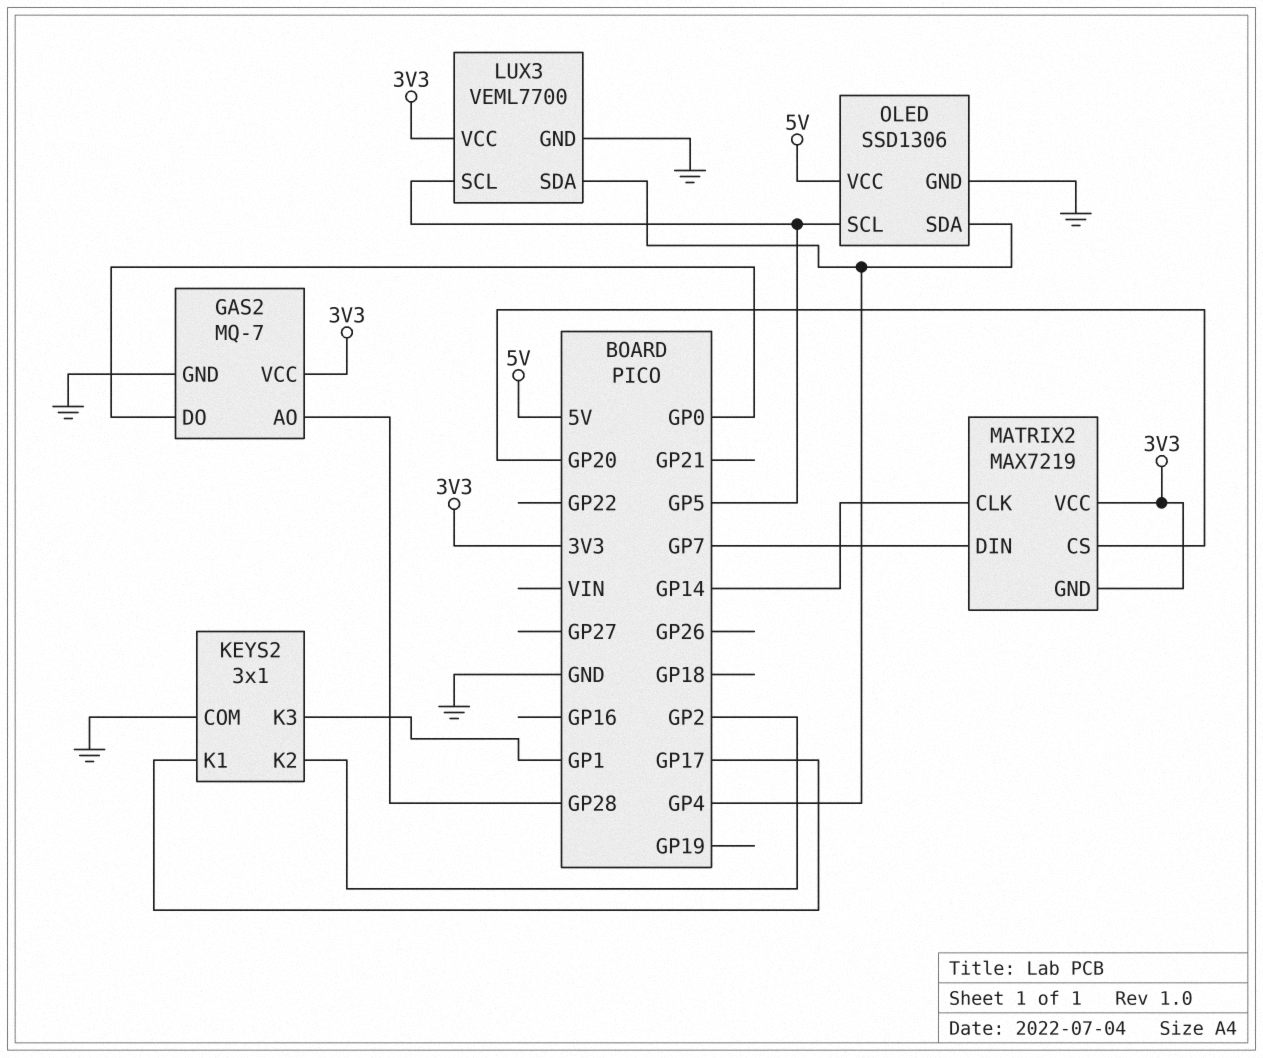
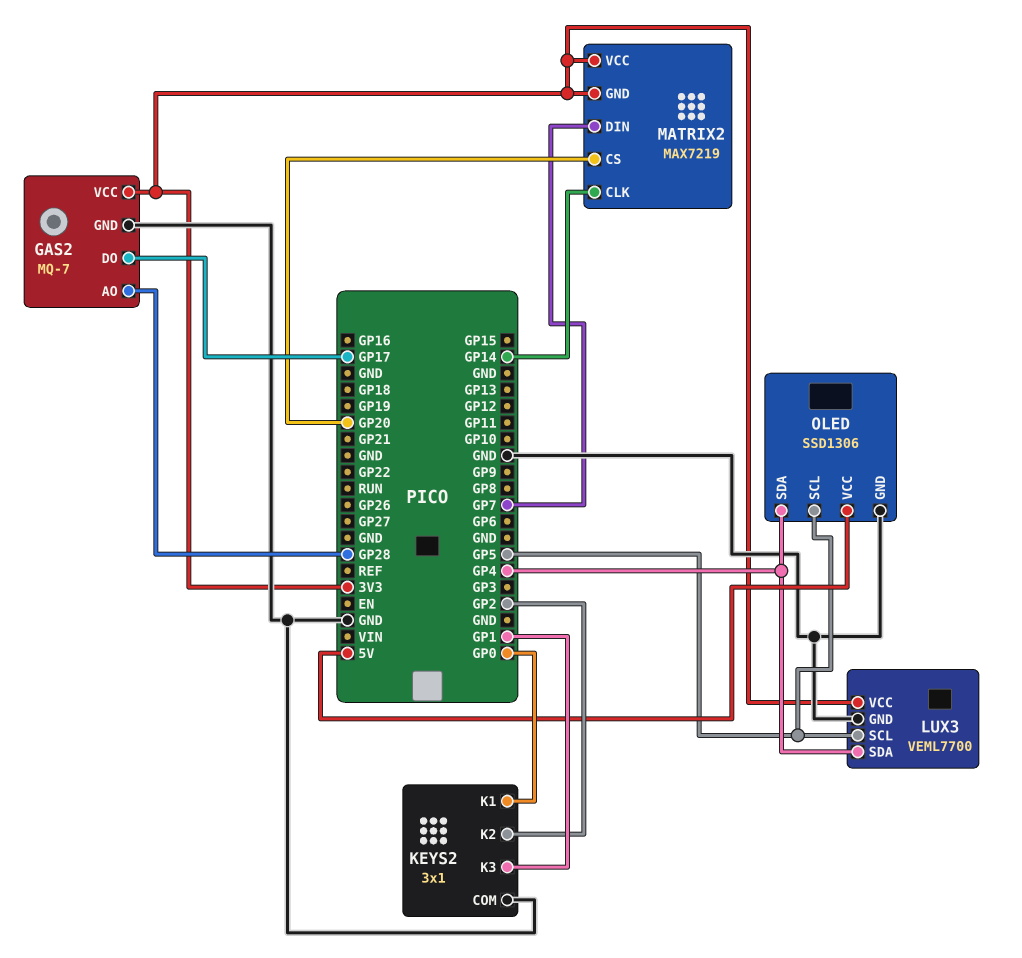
GAS2 pin DO: GP0 -> GP17
KEYS2 pin K1: GP17 -> GP0

